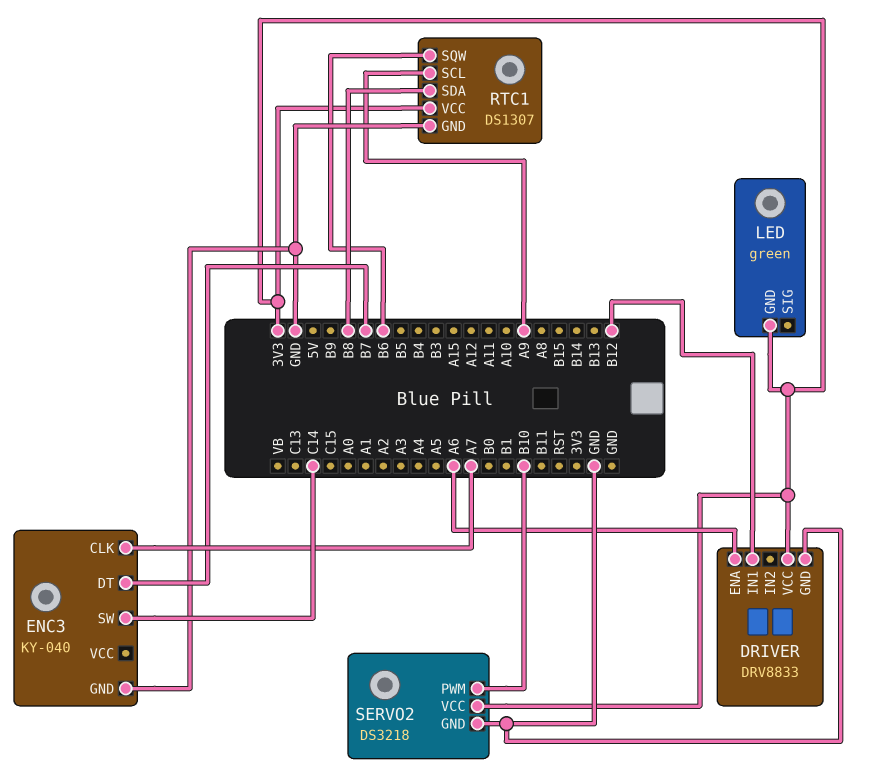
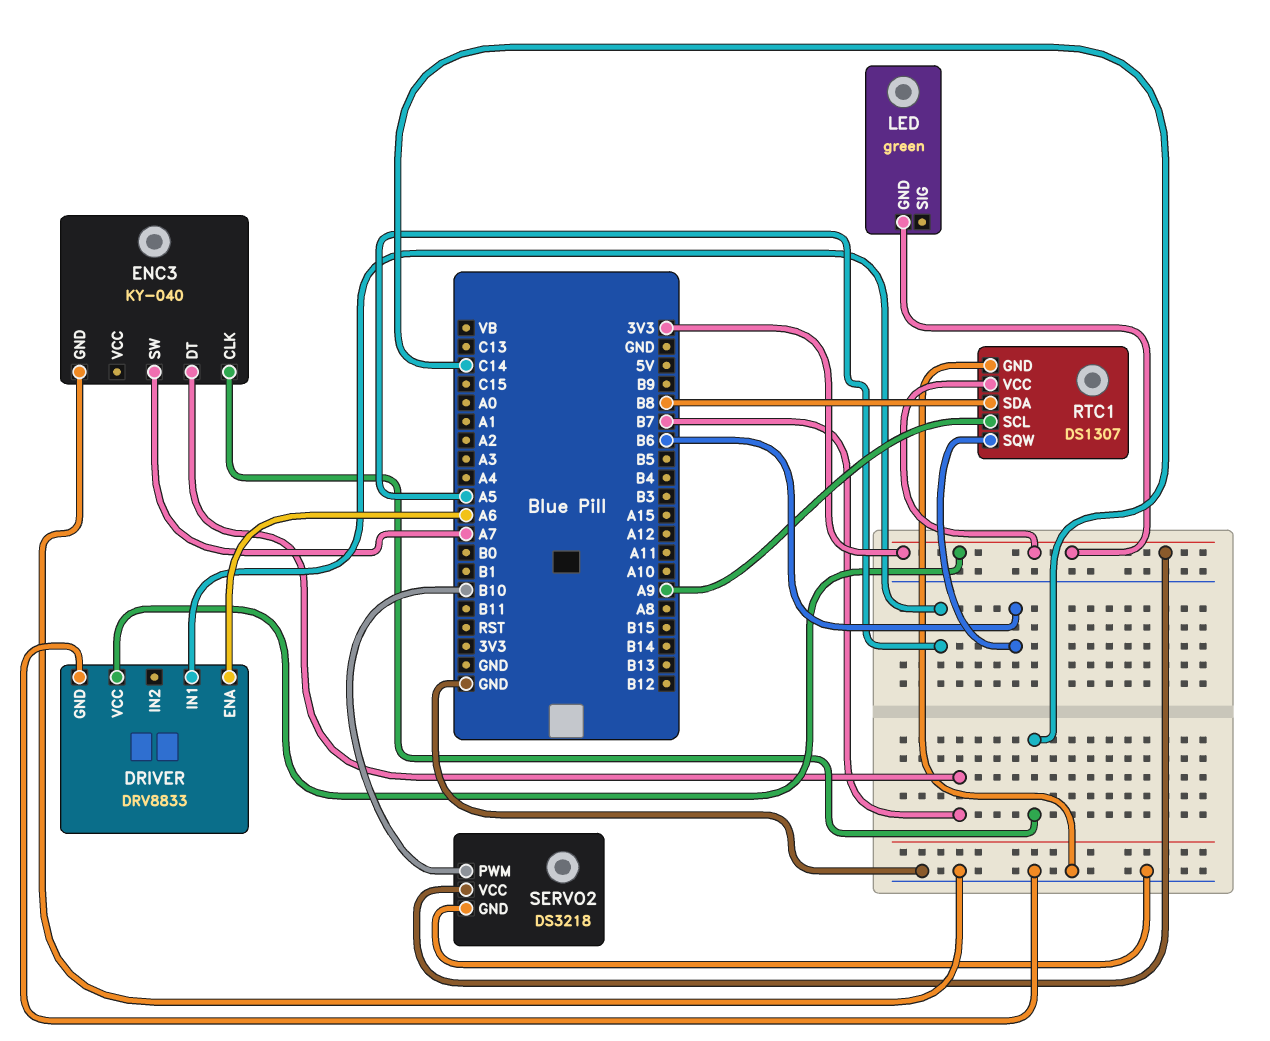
DRIVER pin IN1: B12 -> A5
ENC3 pin CLK: A7 -> C14
ENC3 pin SW: C14 -> A7

